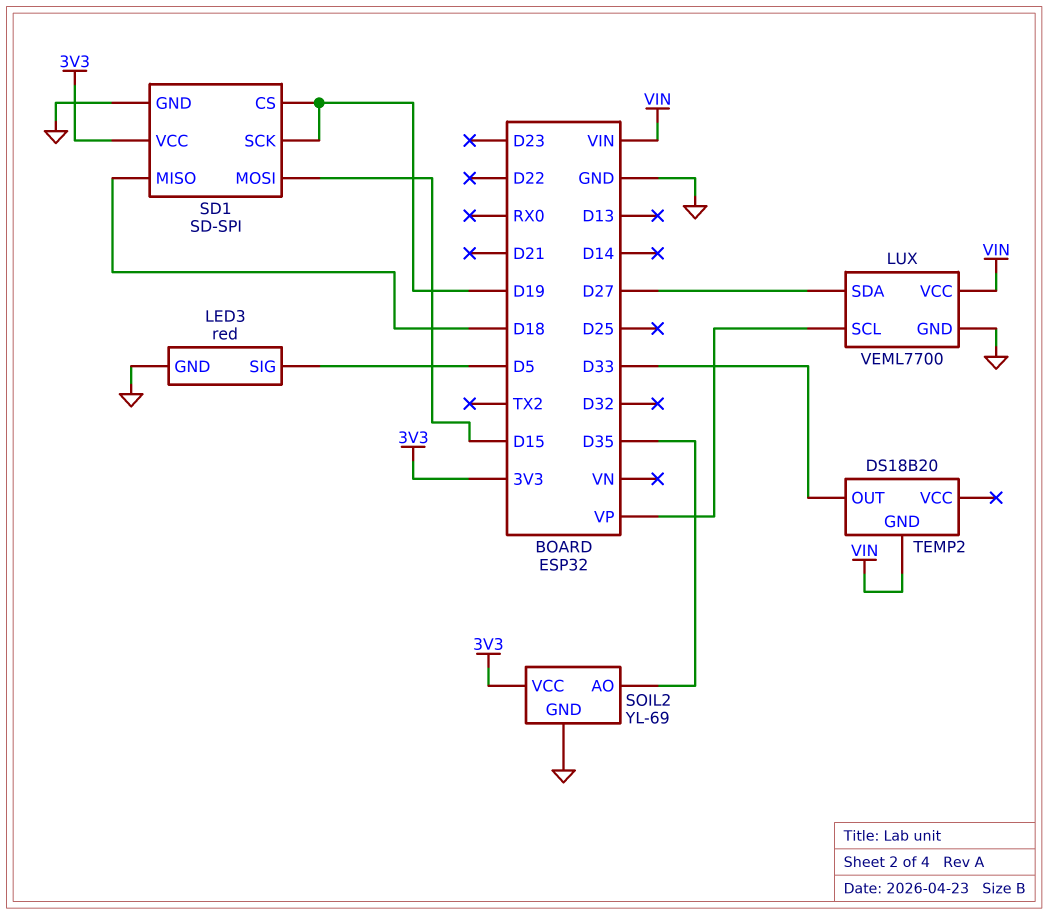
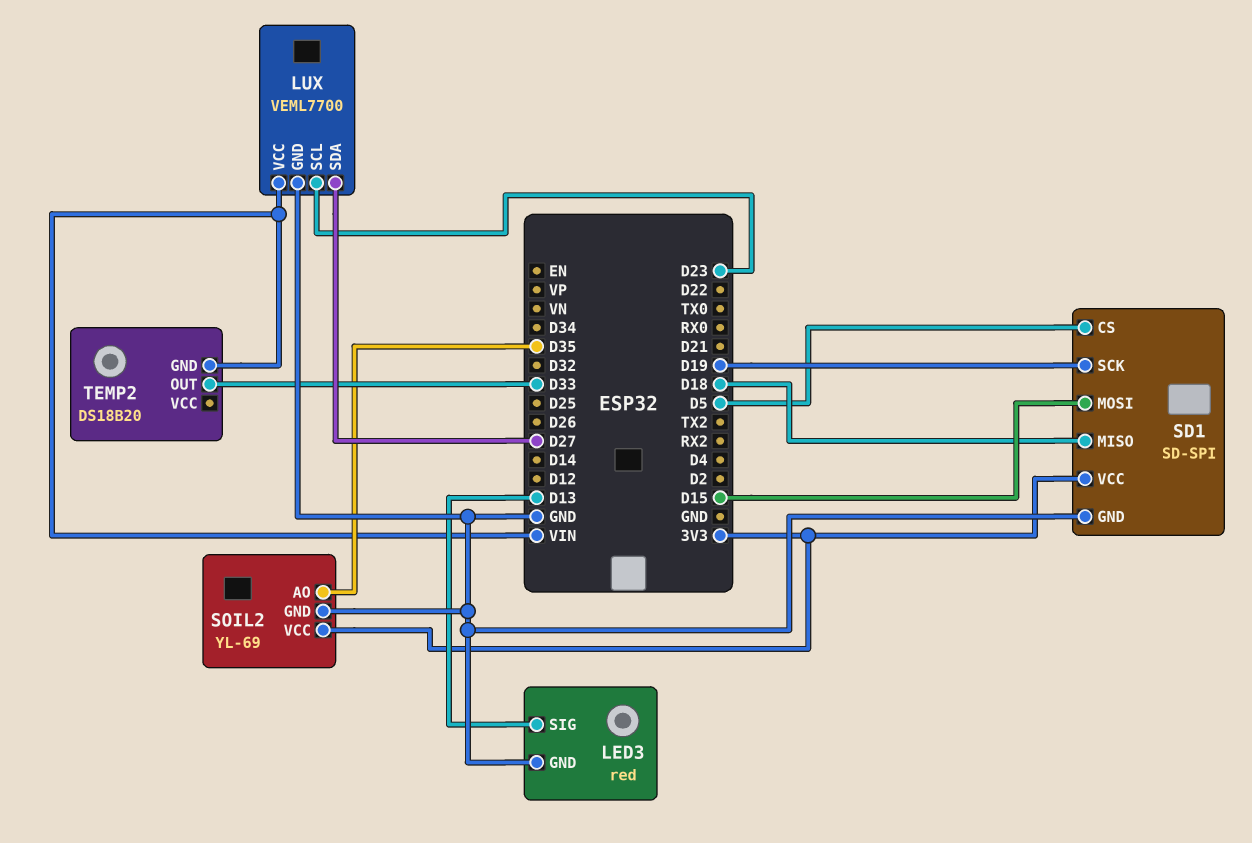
LED3 pin SIG: D5 -> D13
LUX pin SCL: VP -> D23
SD1 pin CS: D19 -> D5

